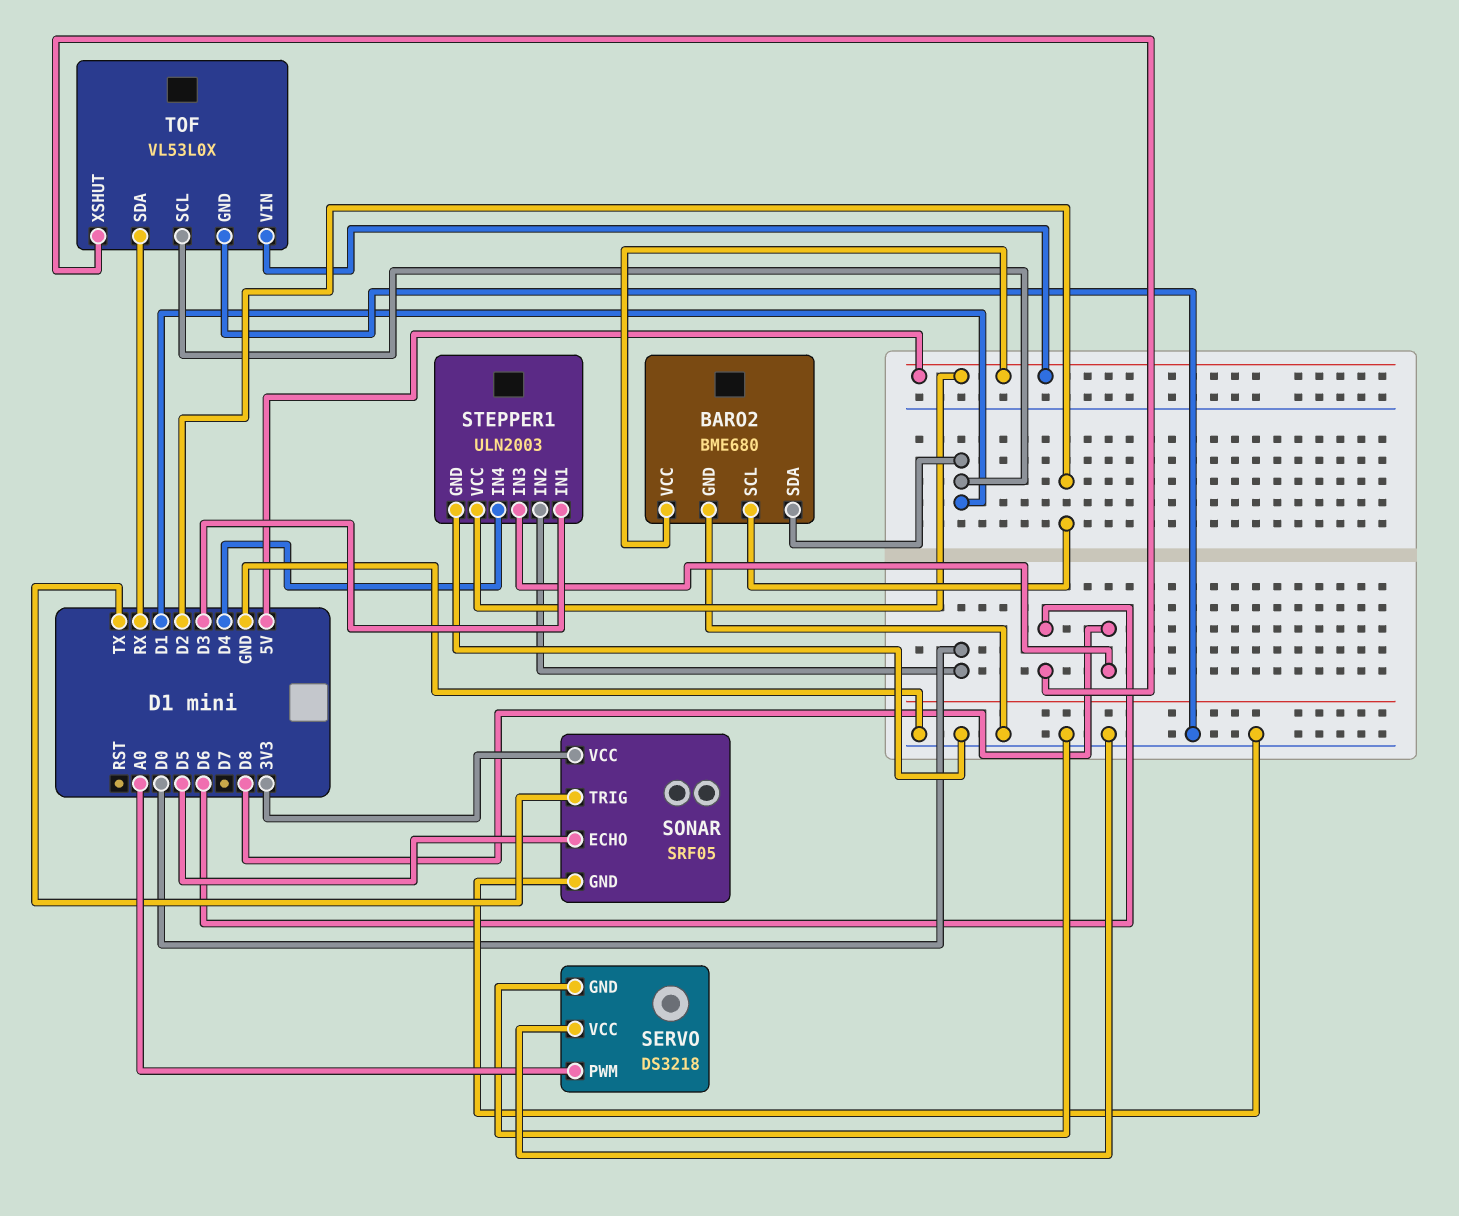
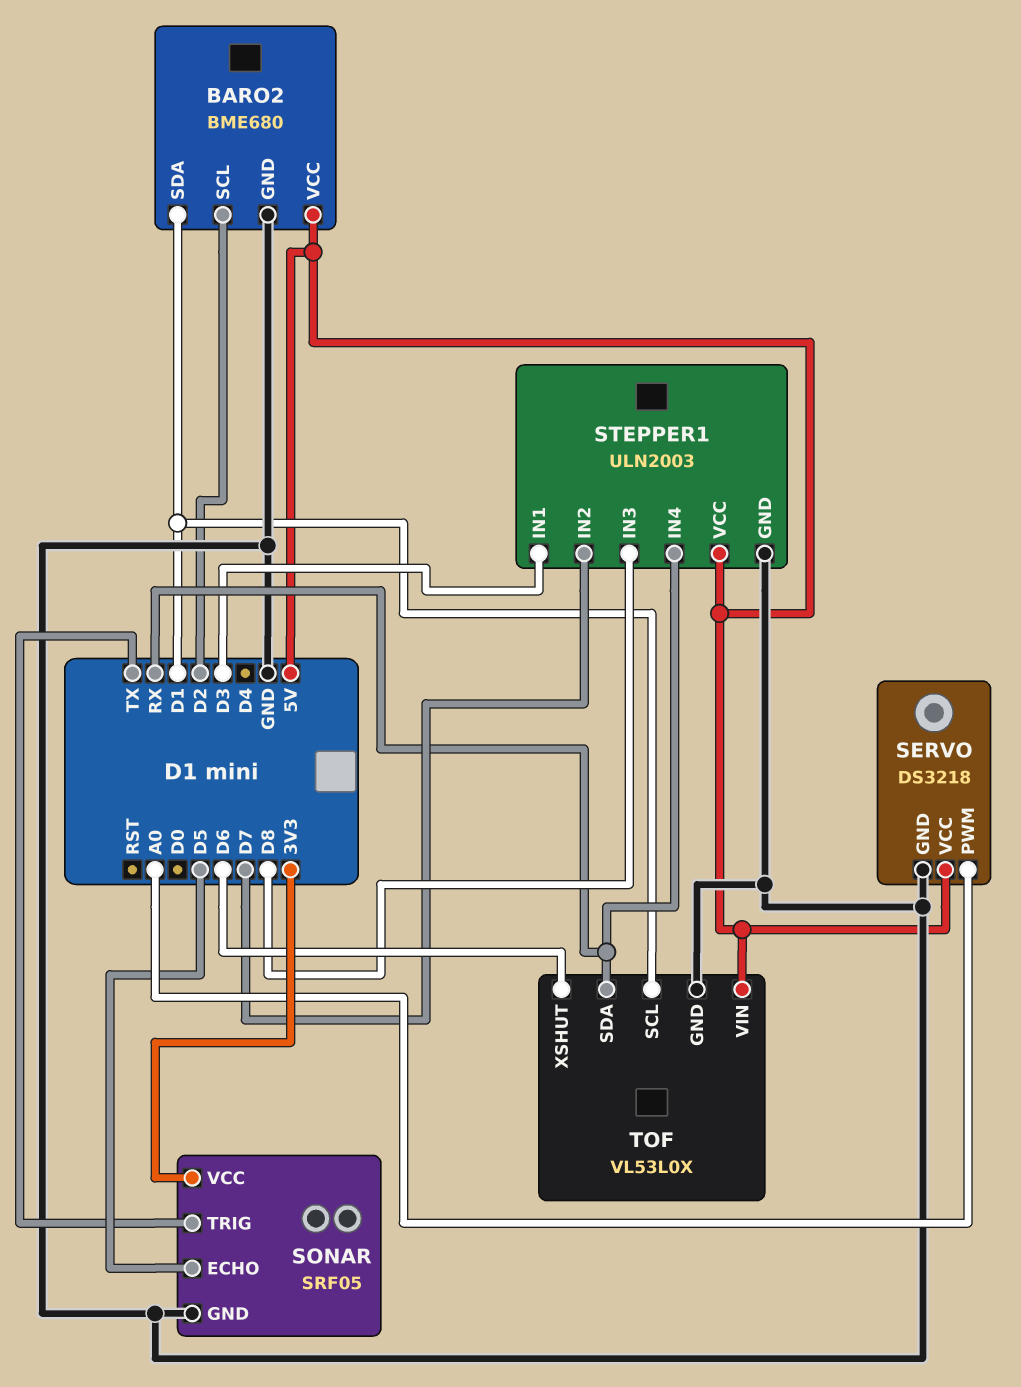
SERVO pin VCC: GND -> 5V
STEPPER1 pin IN2: D0 -> D7
STEPPER1 pin IN4: D4 -> RX

